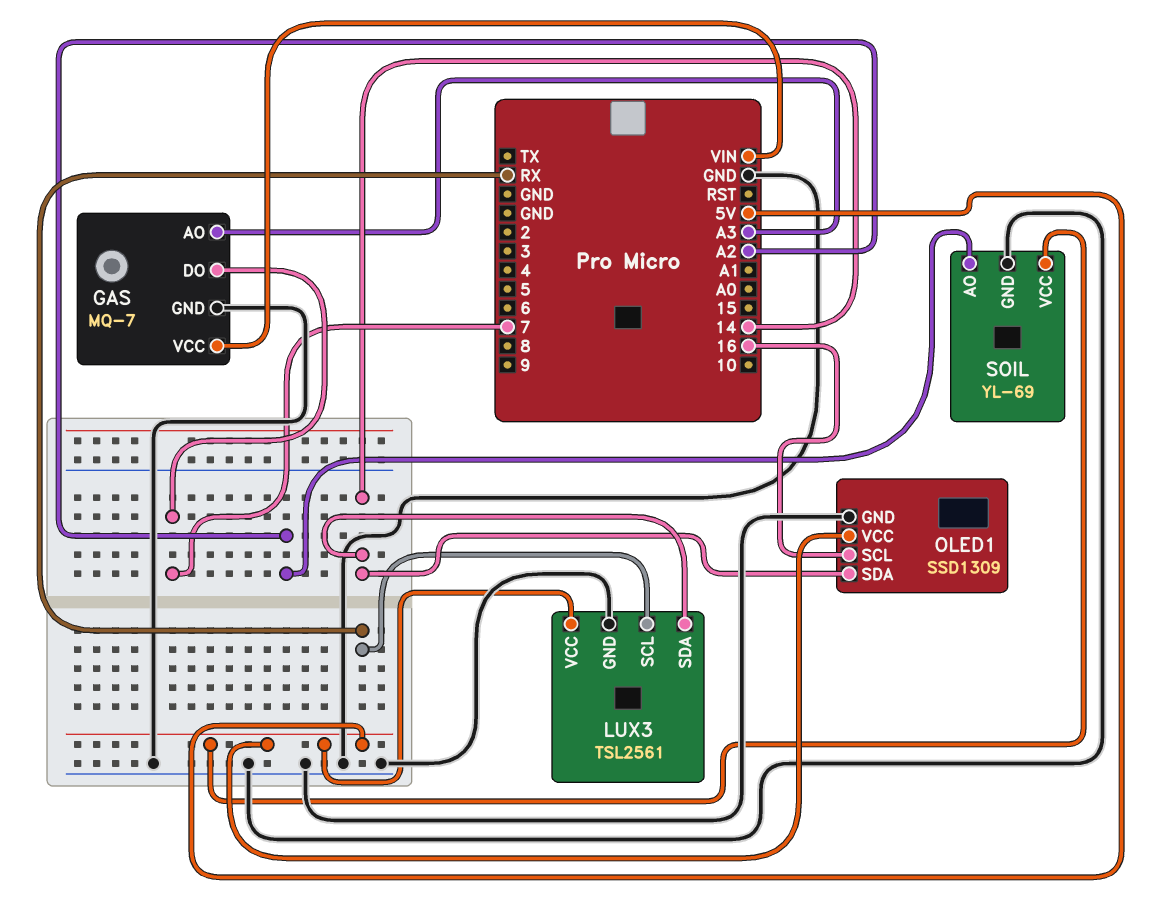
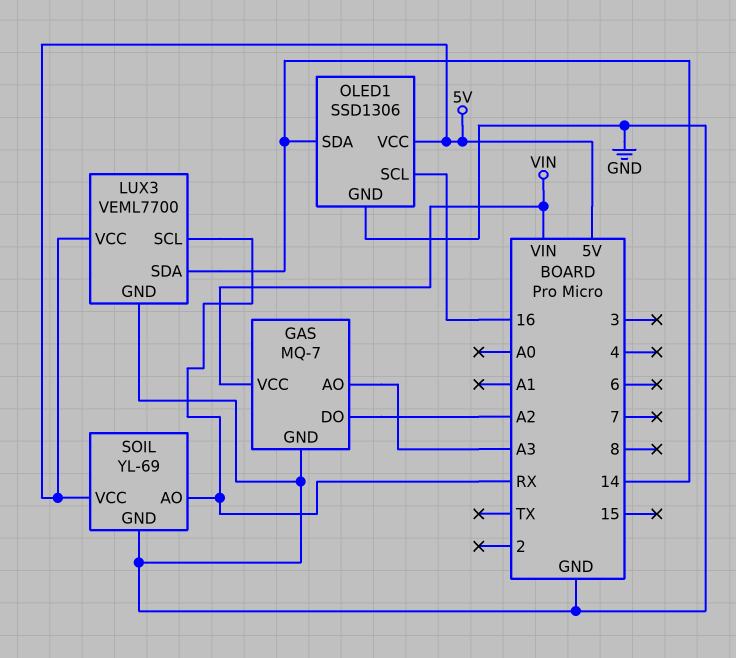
GAS pin DO: 7 -> A2
LUX3: TSL2561 -> VEML7700
OLED1: SSD1309 -> SSD1306
SOIL pin AO: A2 -> RX

